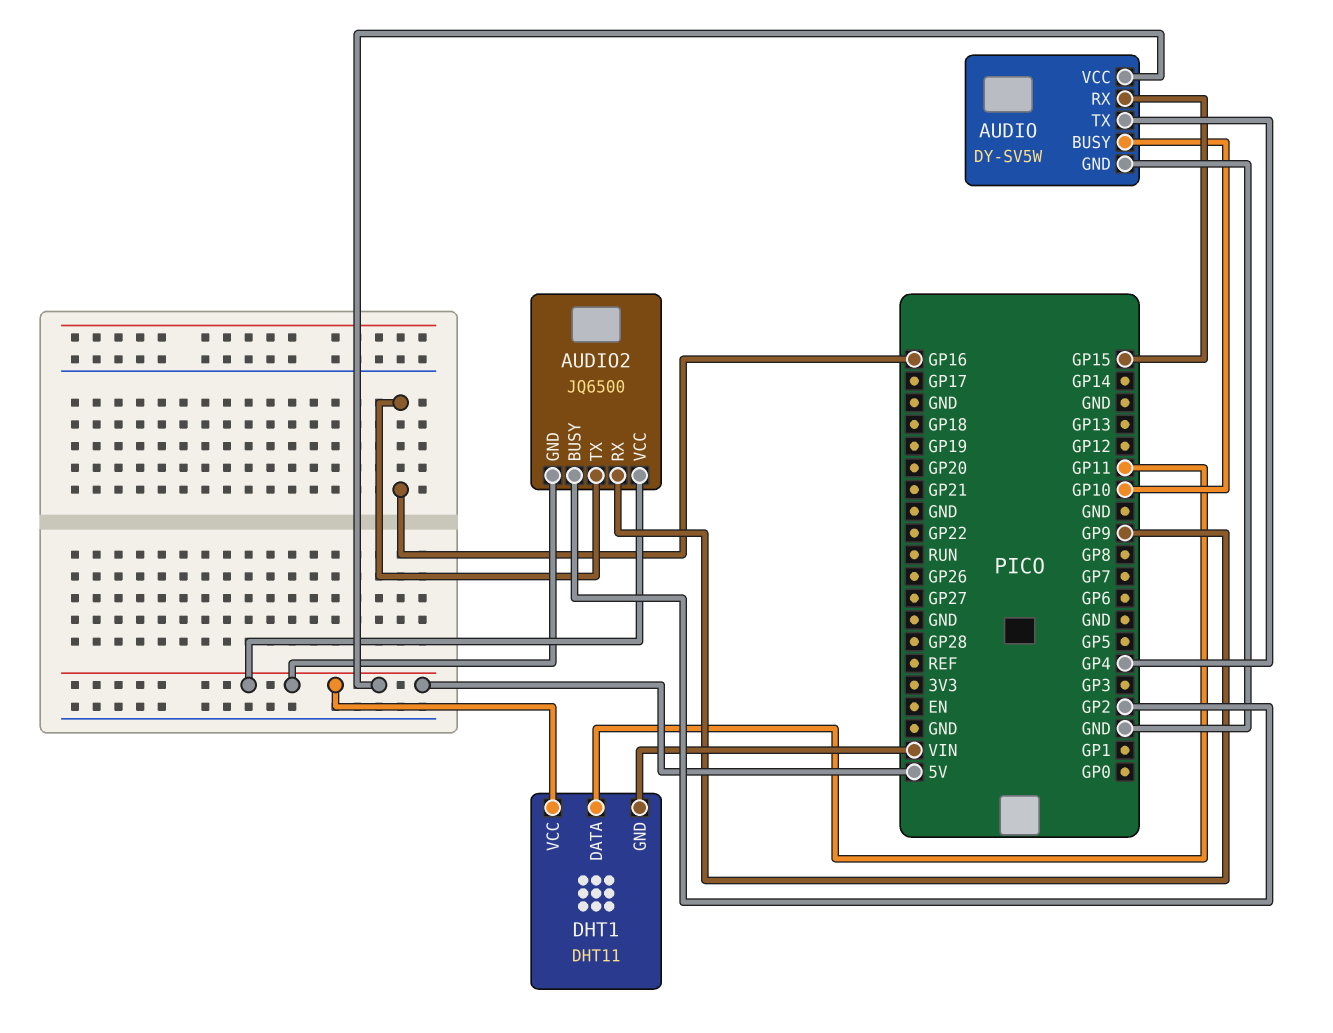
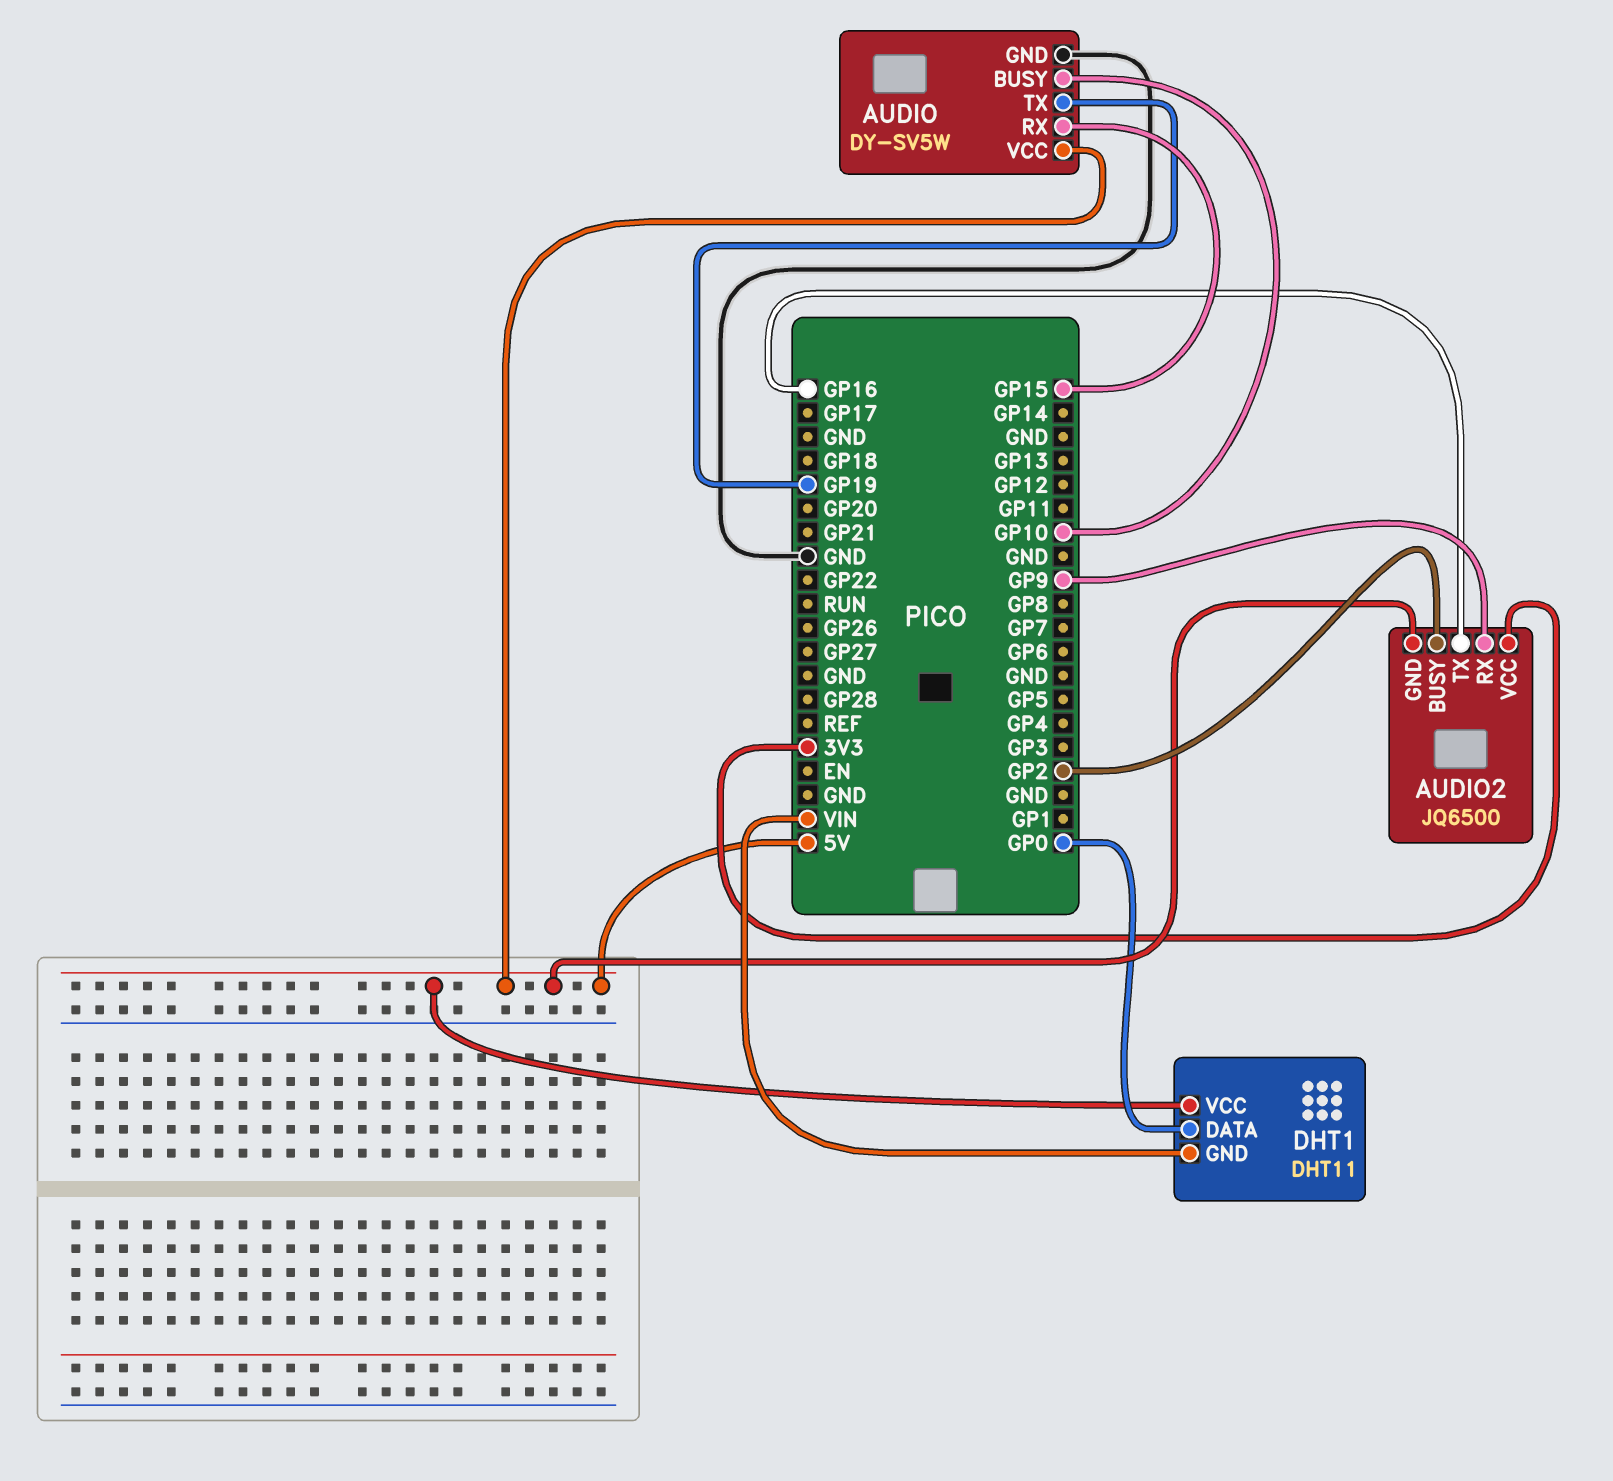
AUDIO pin TX: GP4 -> GP19
AUDIO2 pin VCC: 5V -> 3V3
DHT1 pin DATA: GP11 -> GP0

